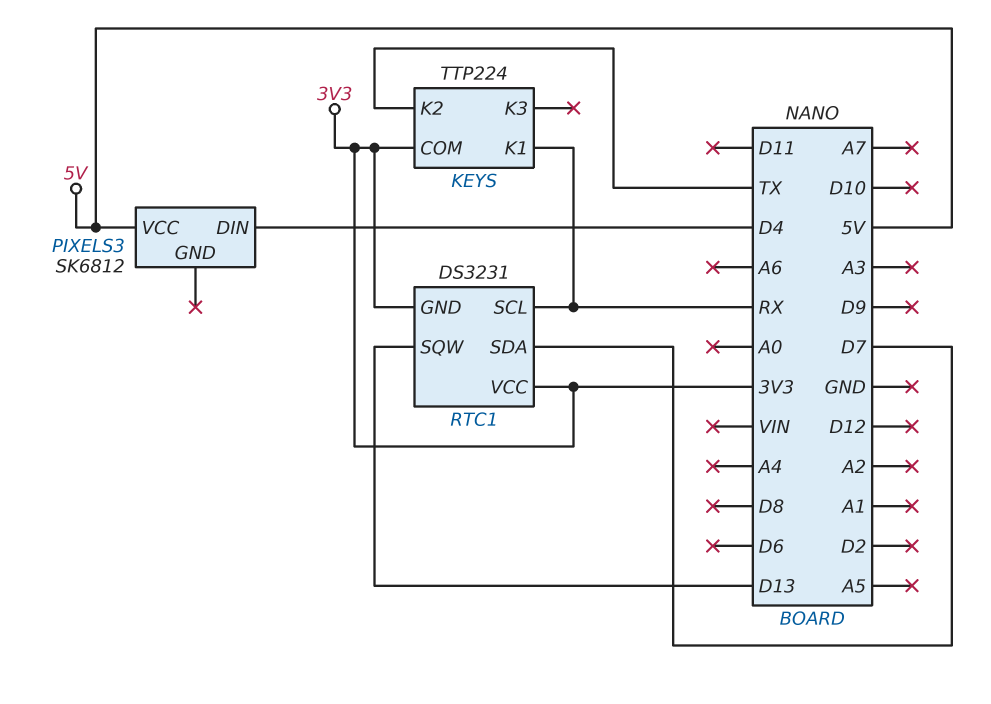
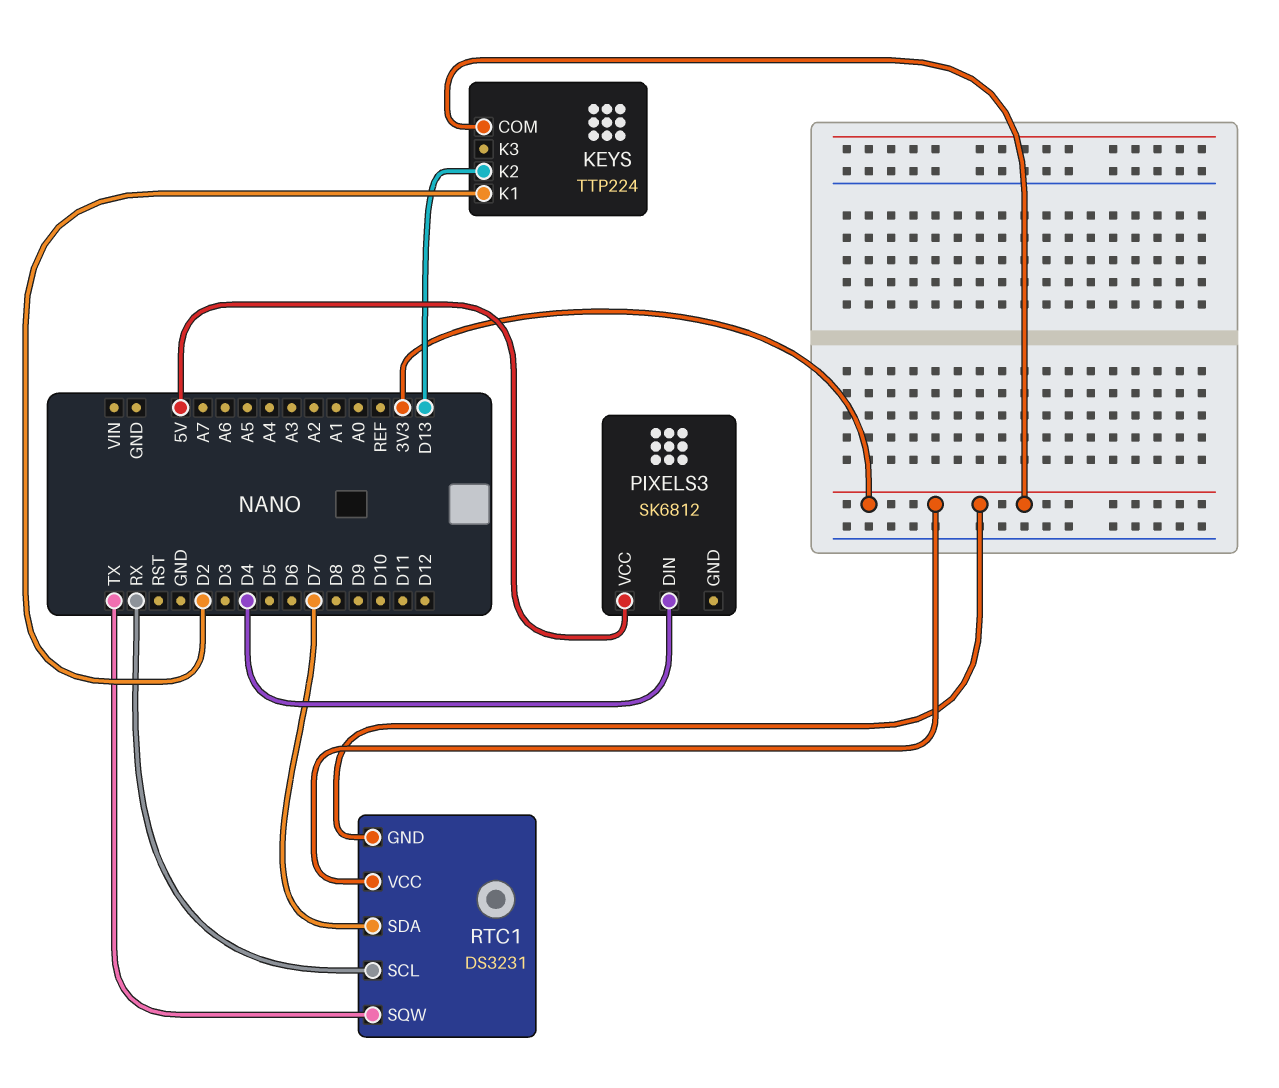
KEYS pin K1: RX -> D2
KEYS pin K2: TX -> D13
RTC1 pin SQW: D13 -> TX

